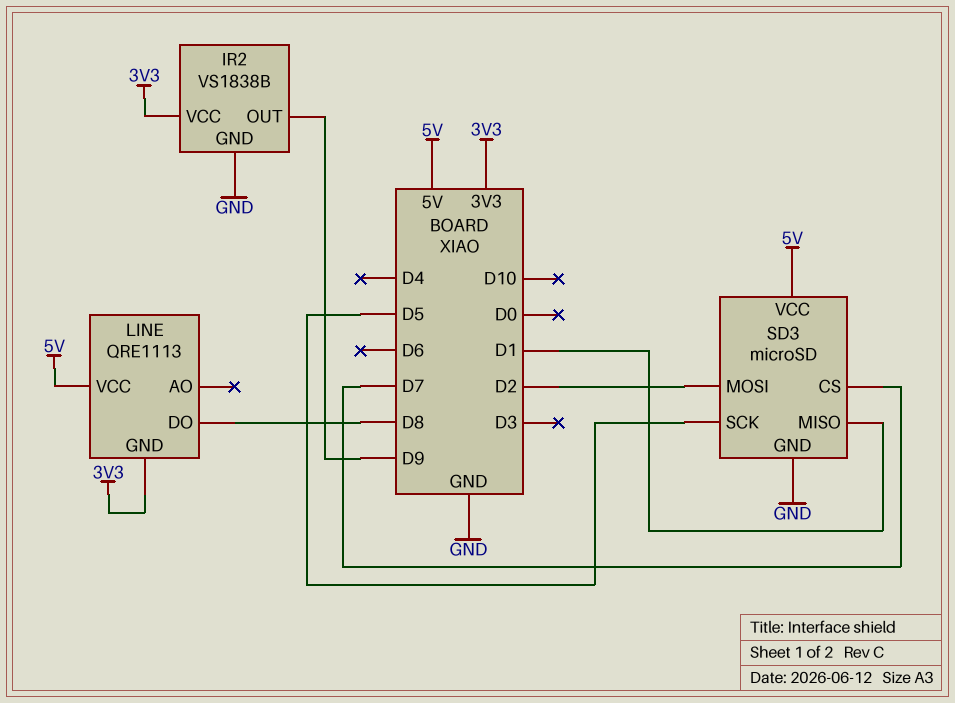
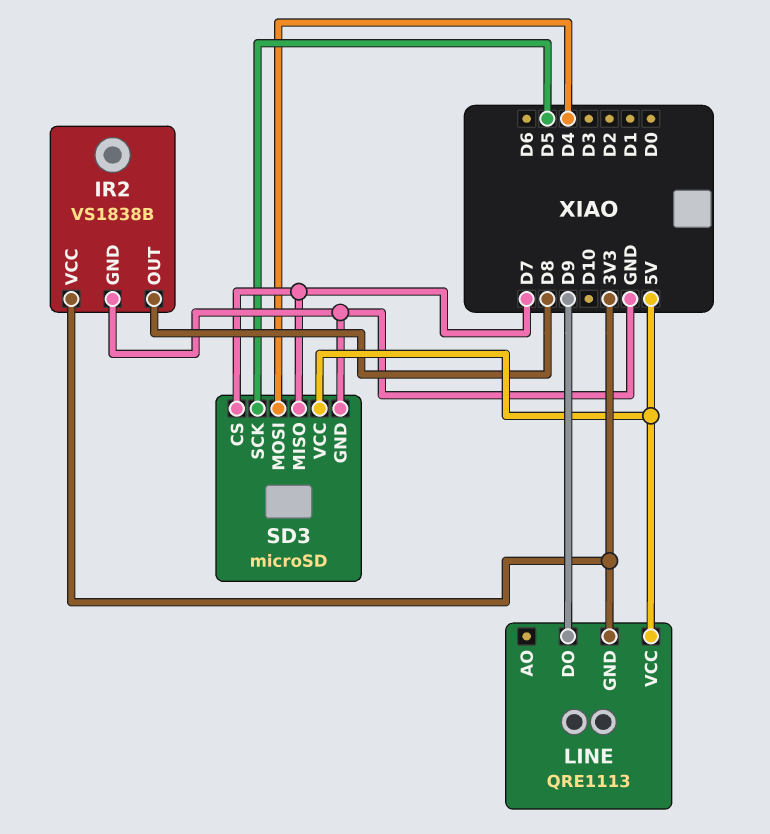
IR2 pin OUT: D9 -> D8
LINE pin DO: D8 -> D9
SD3 pin MISO: D1 -> D7
SD3 pin MOSI: D2 -> D4

